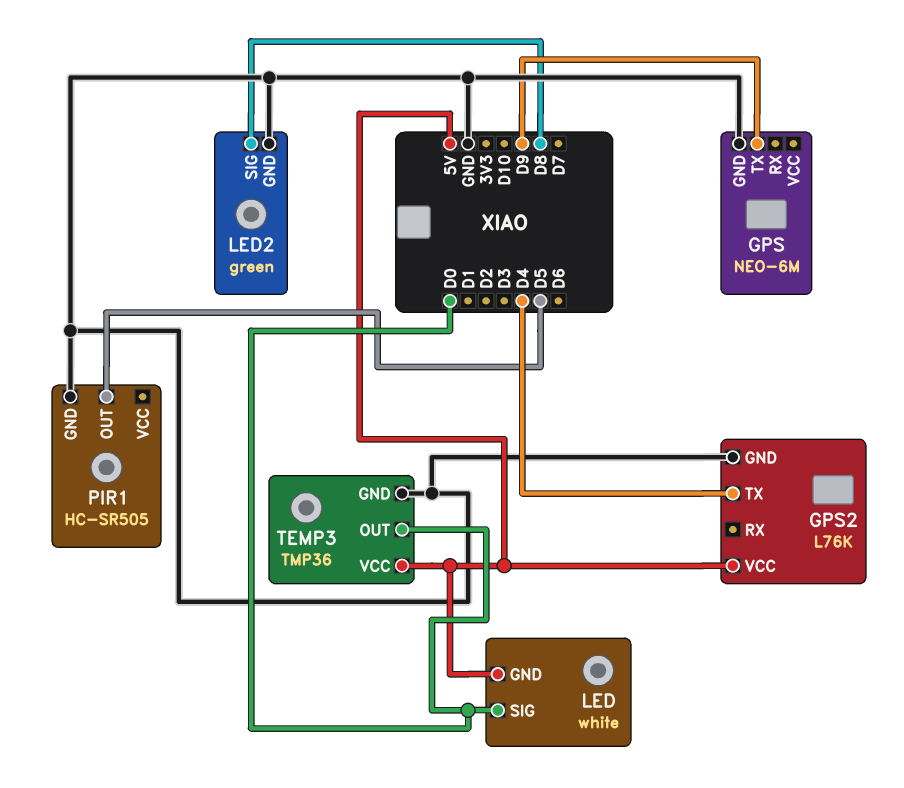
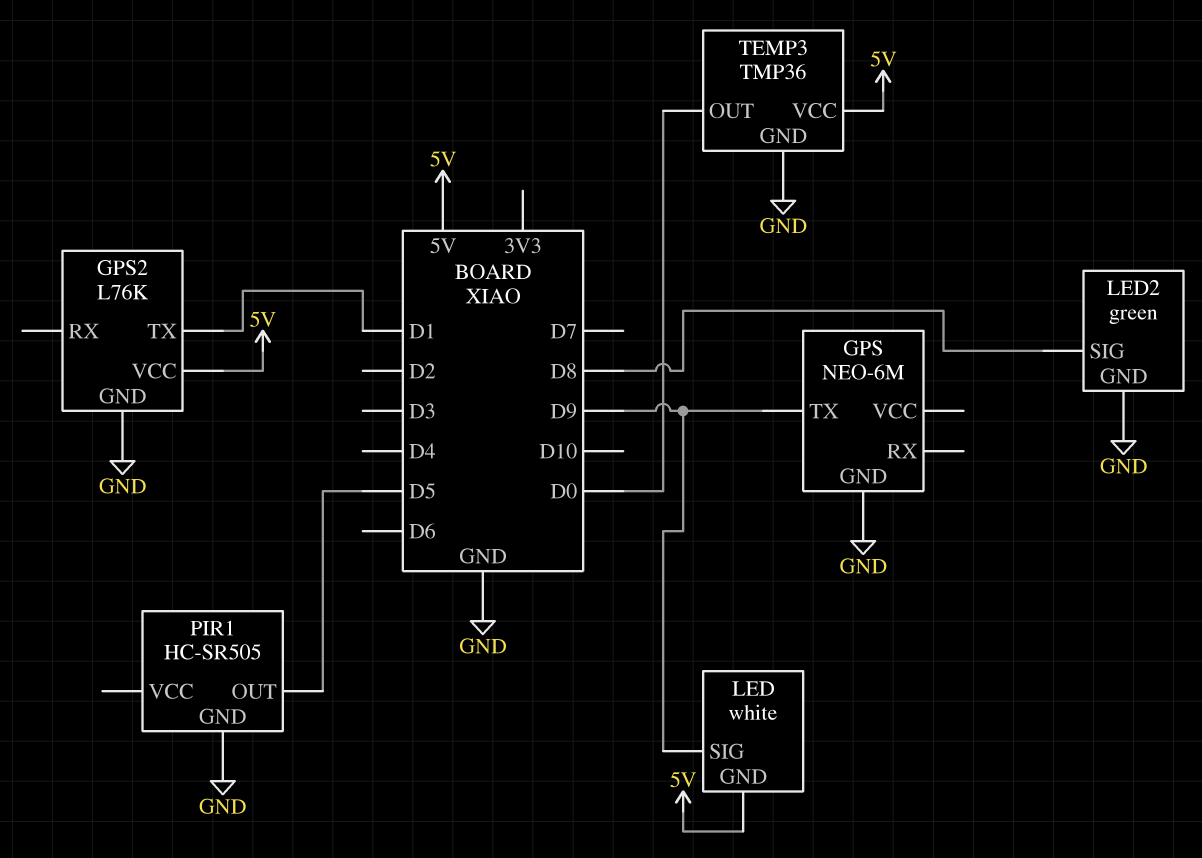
GPS2 pin TX: D4 -> D1
LED pin SIG: D0 -> D9

